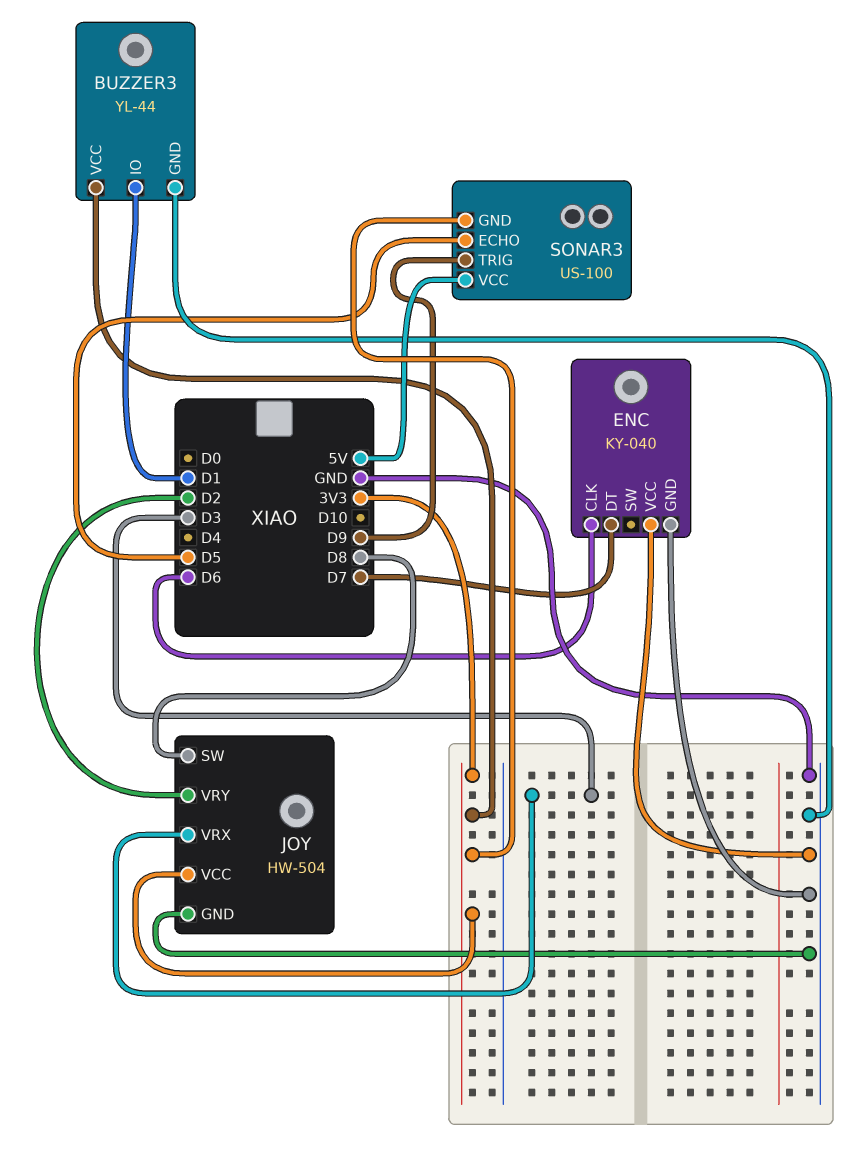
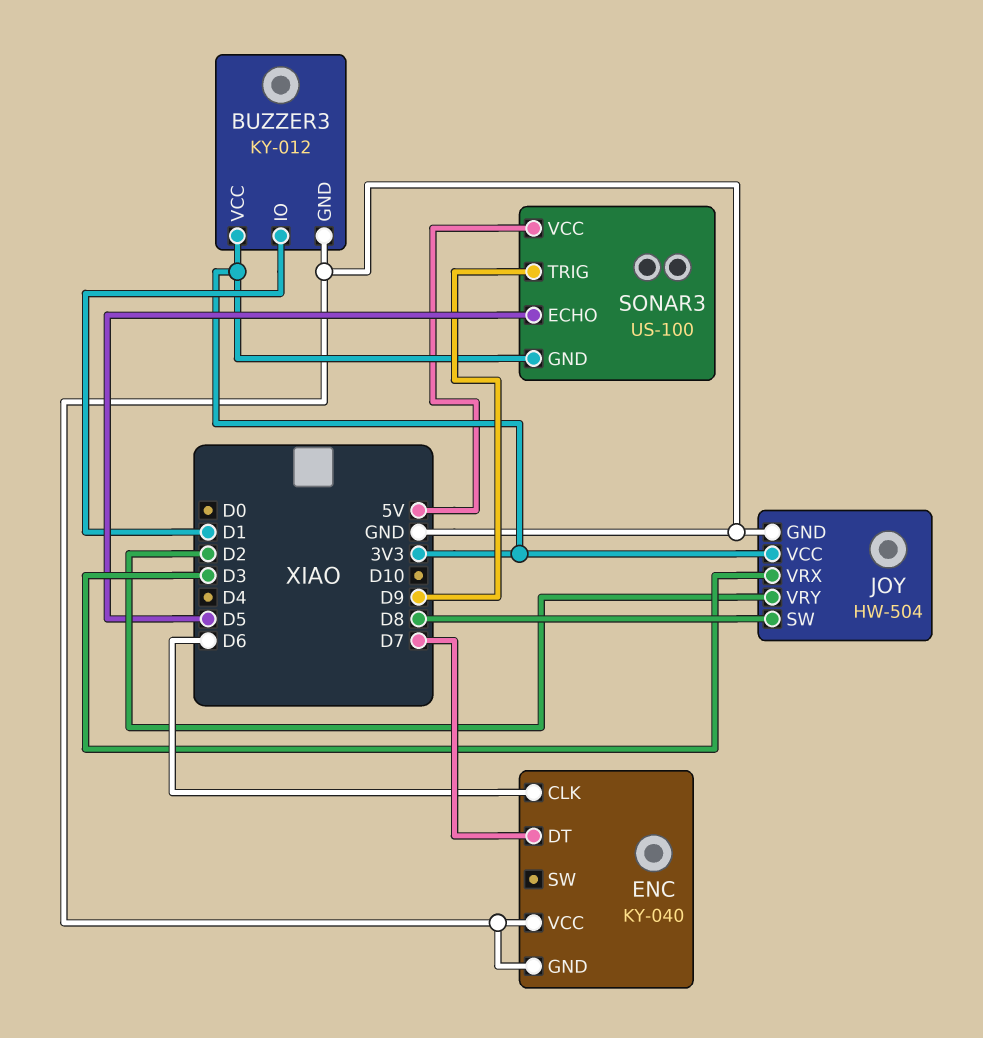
BUZZER3: YL-44 -> KY-012

